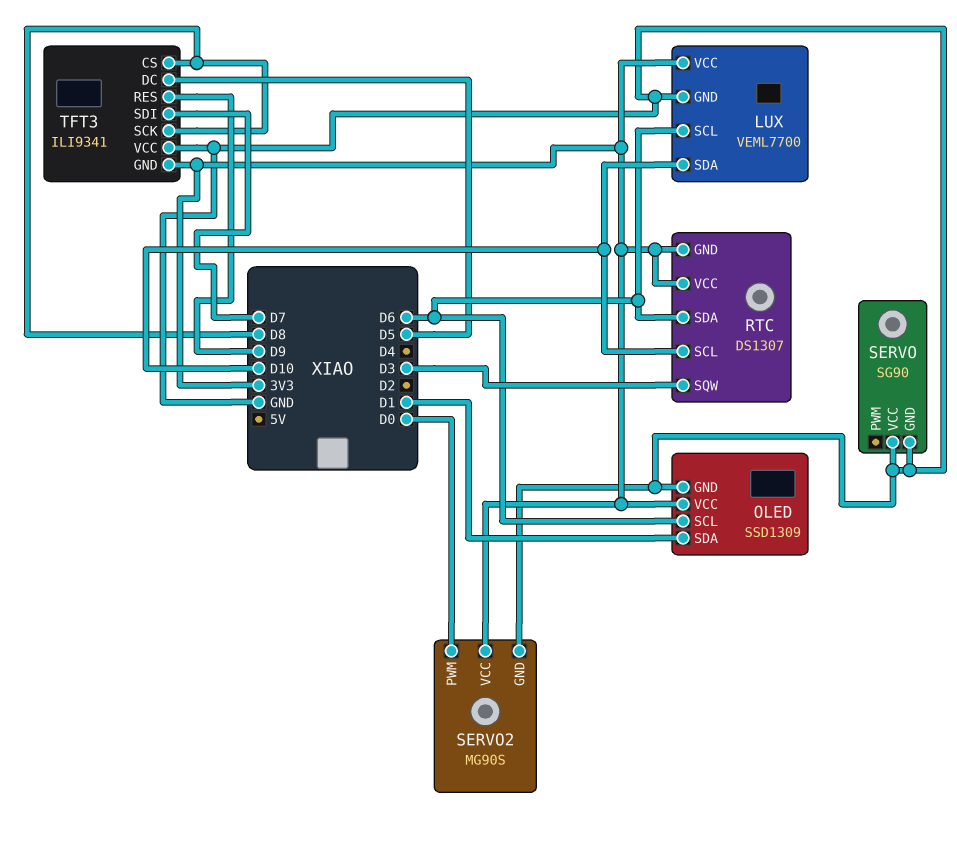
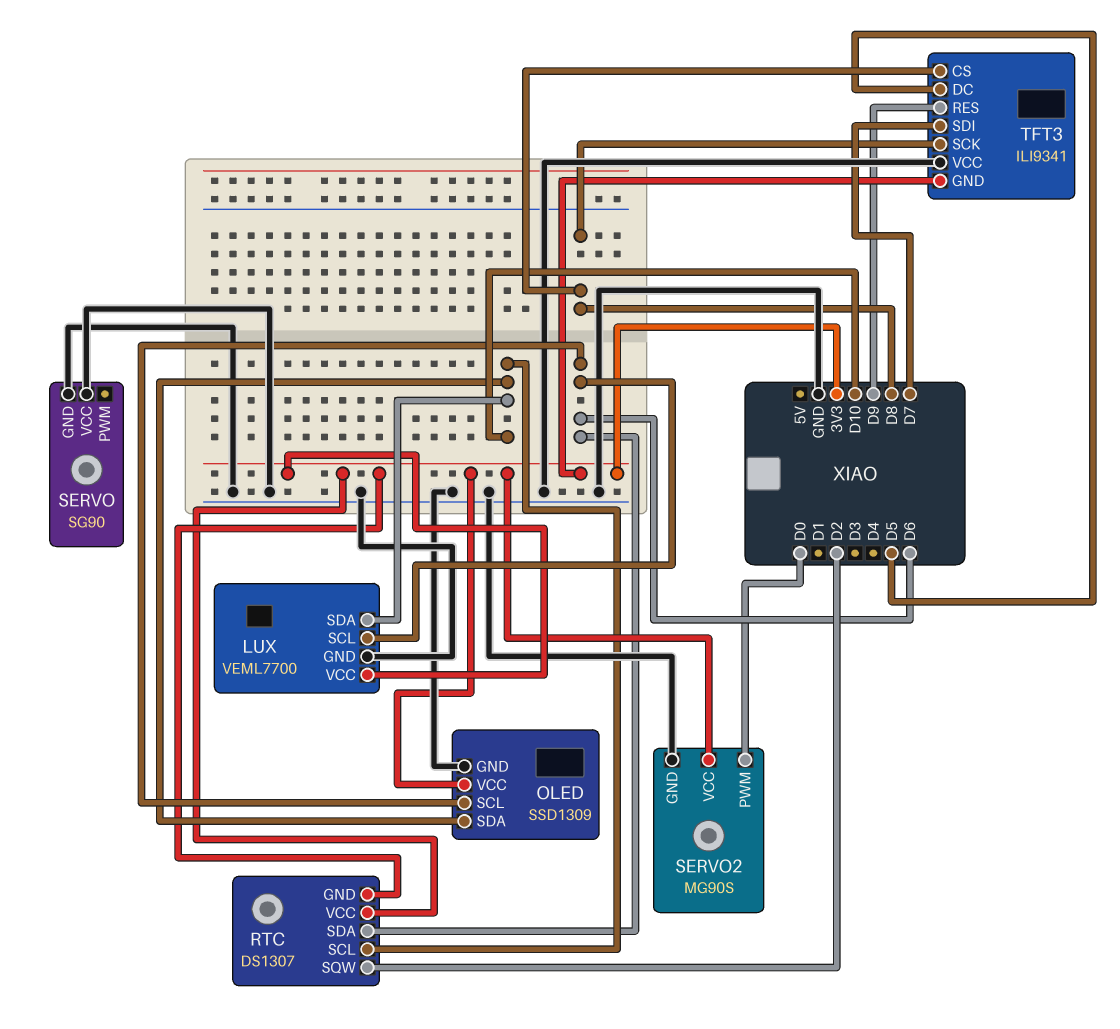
OLED pin SDA: D1 -> D10
RTC pin SQW: D3 -> D2

